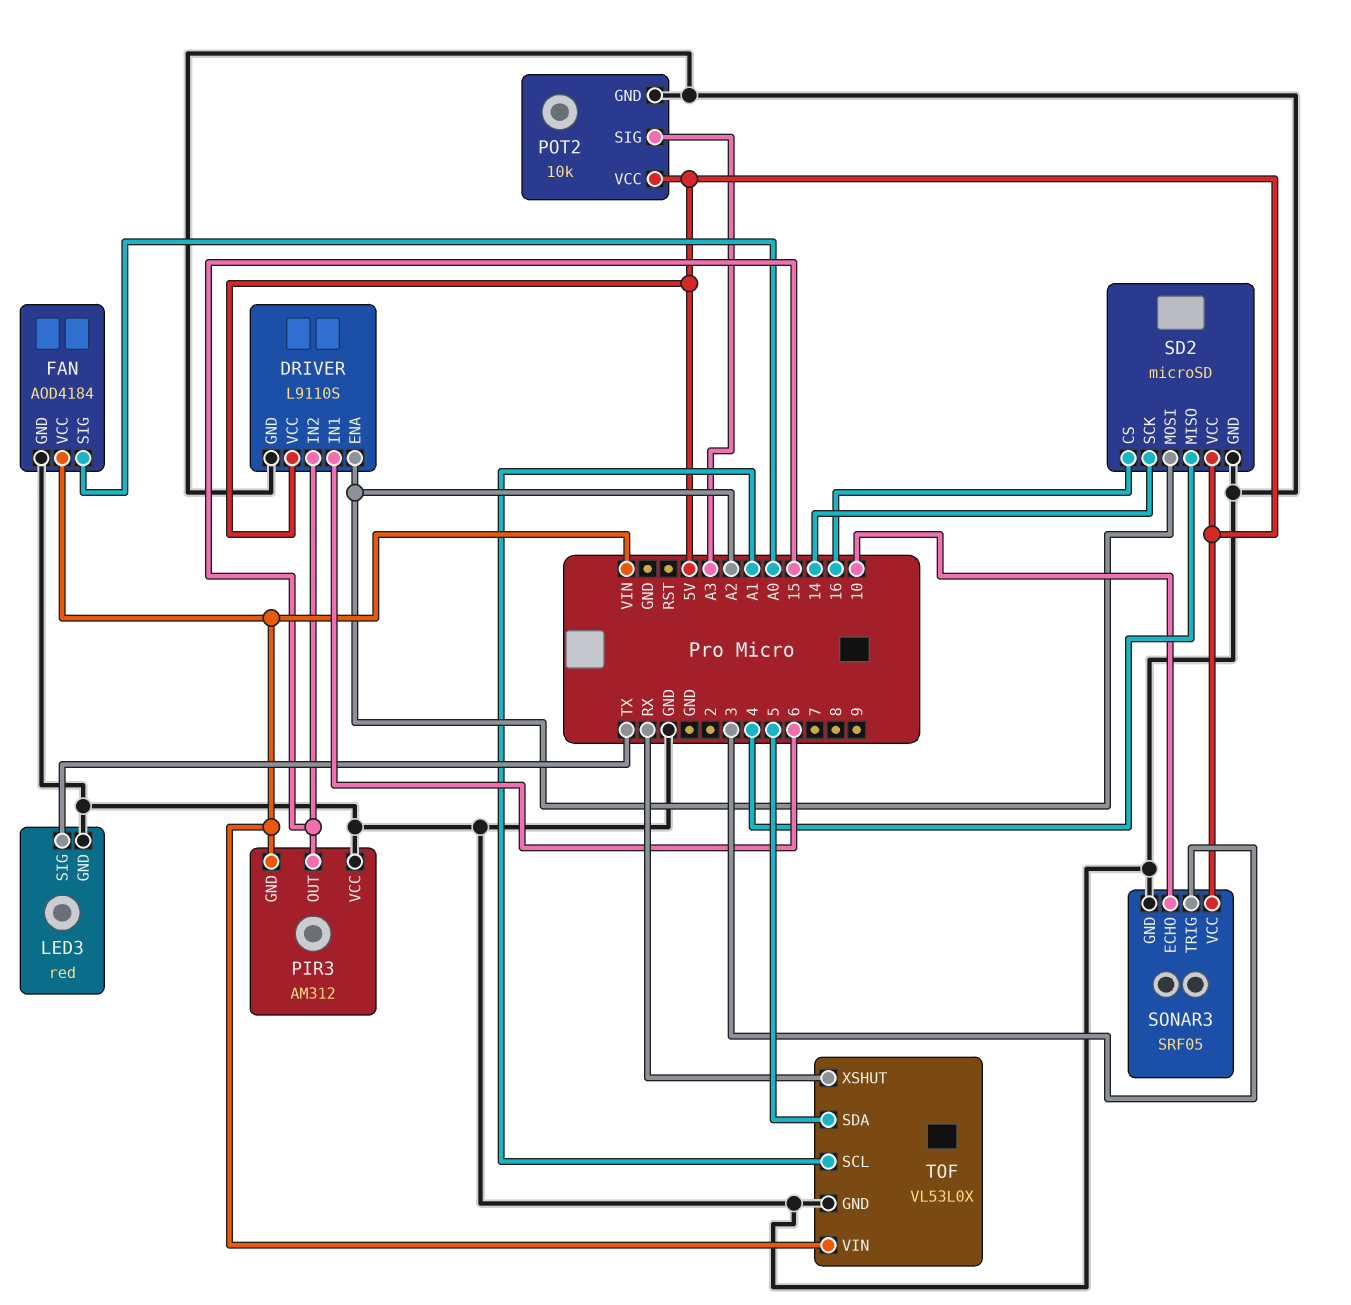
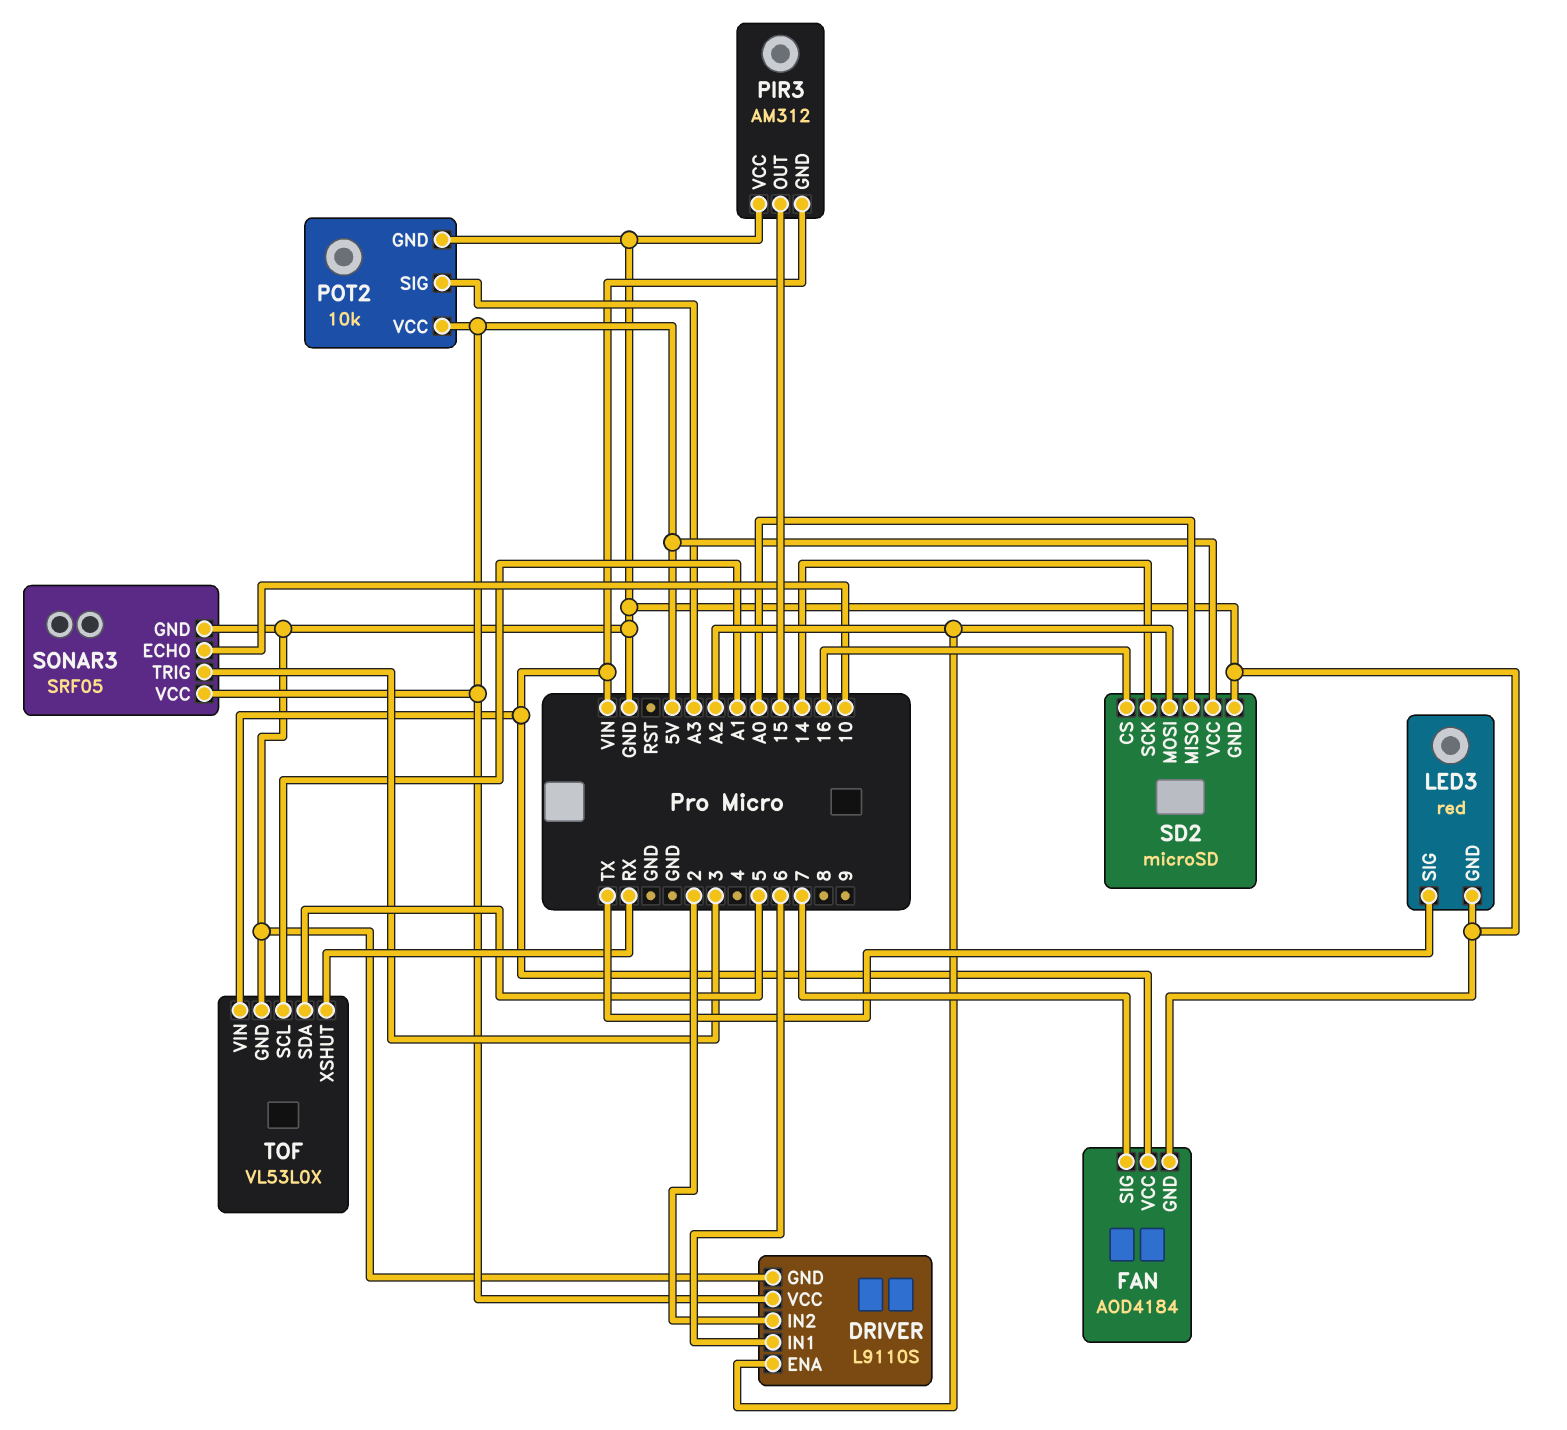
DRIVER pin IN2: 15 -> 2
FAN pin SIG: A0 -> 7
SD2 pin MISO: 4 -> A0

